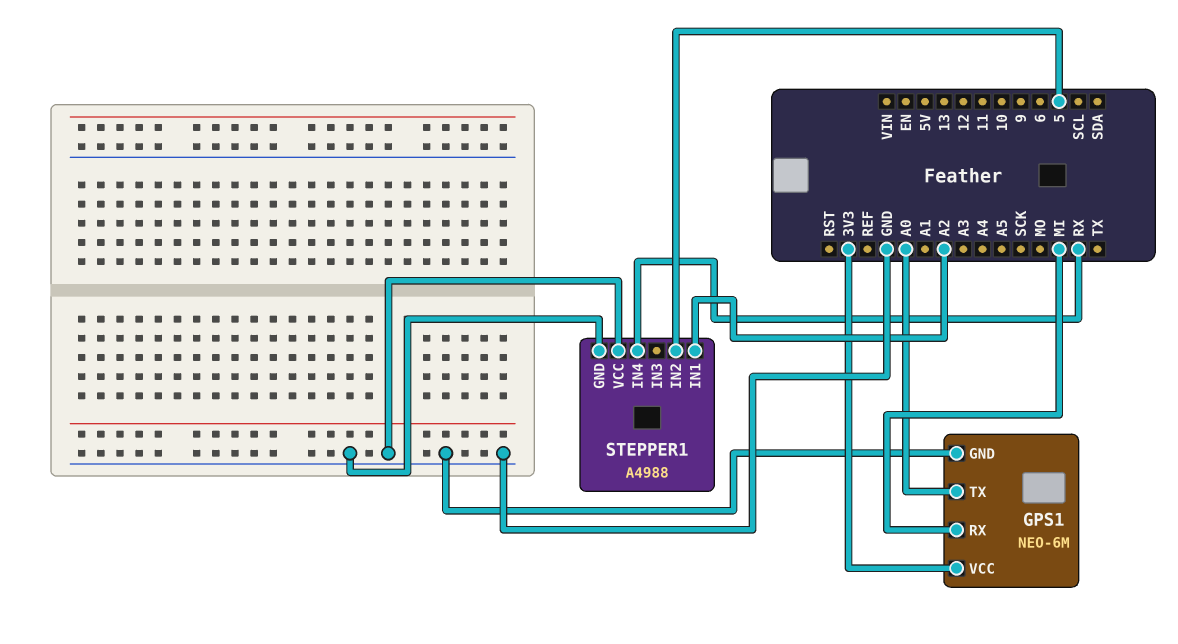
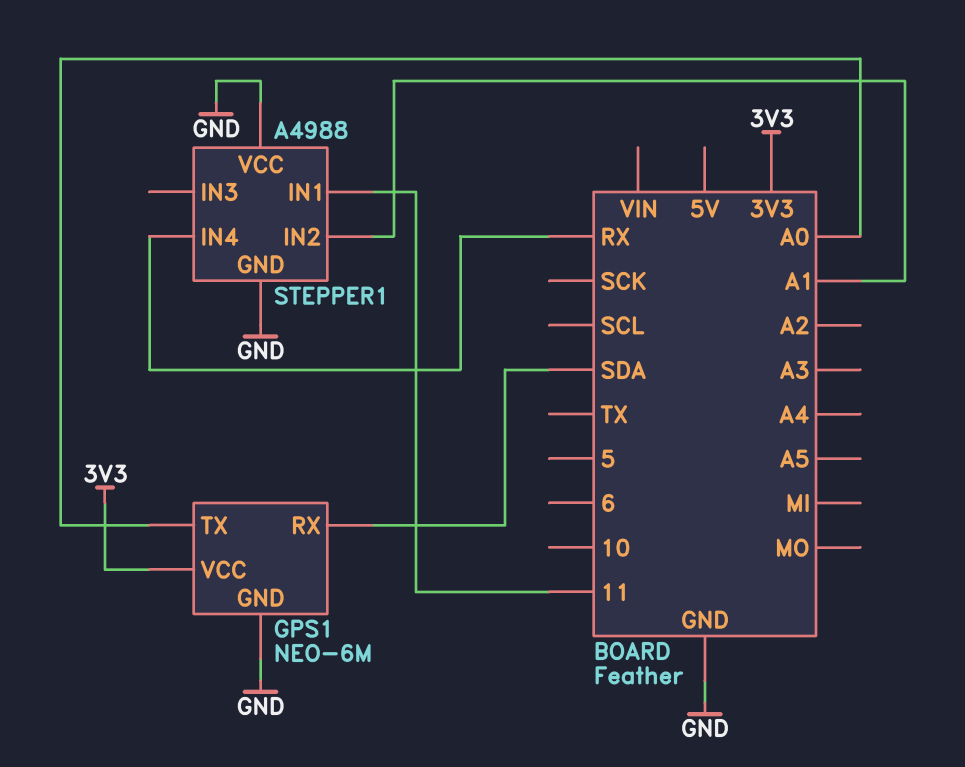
GPS1 pin RX: MI -> SDA
STEPPER1 pin IN1: A2 -> 11
STEPPER1 pin IN2: 5 -> A1

